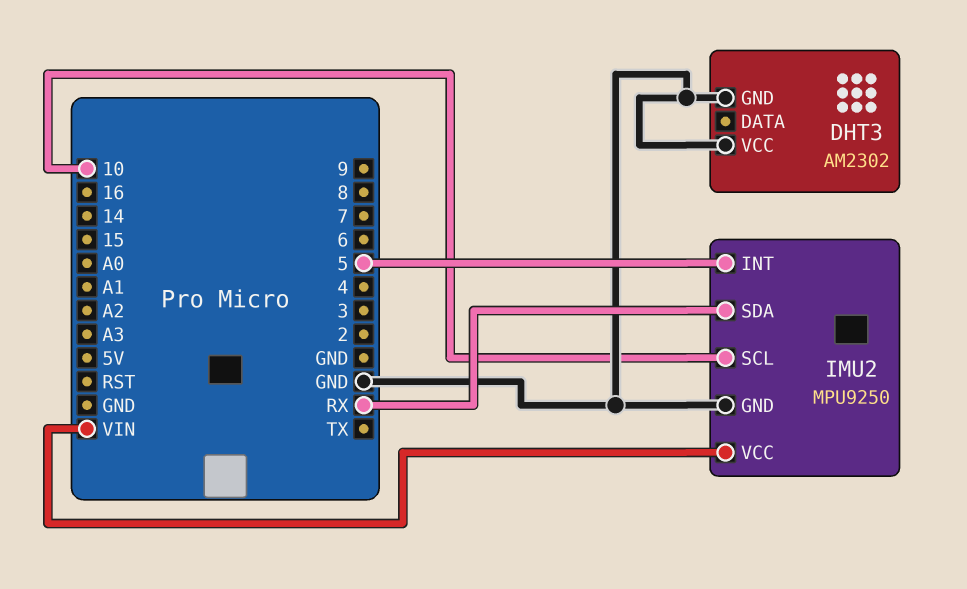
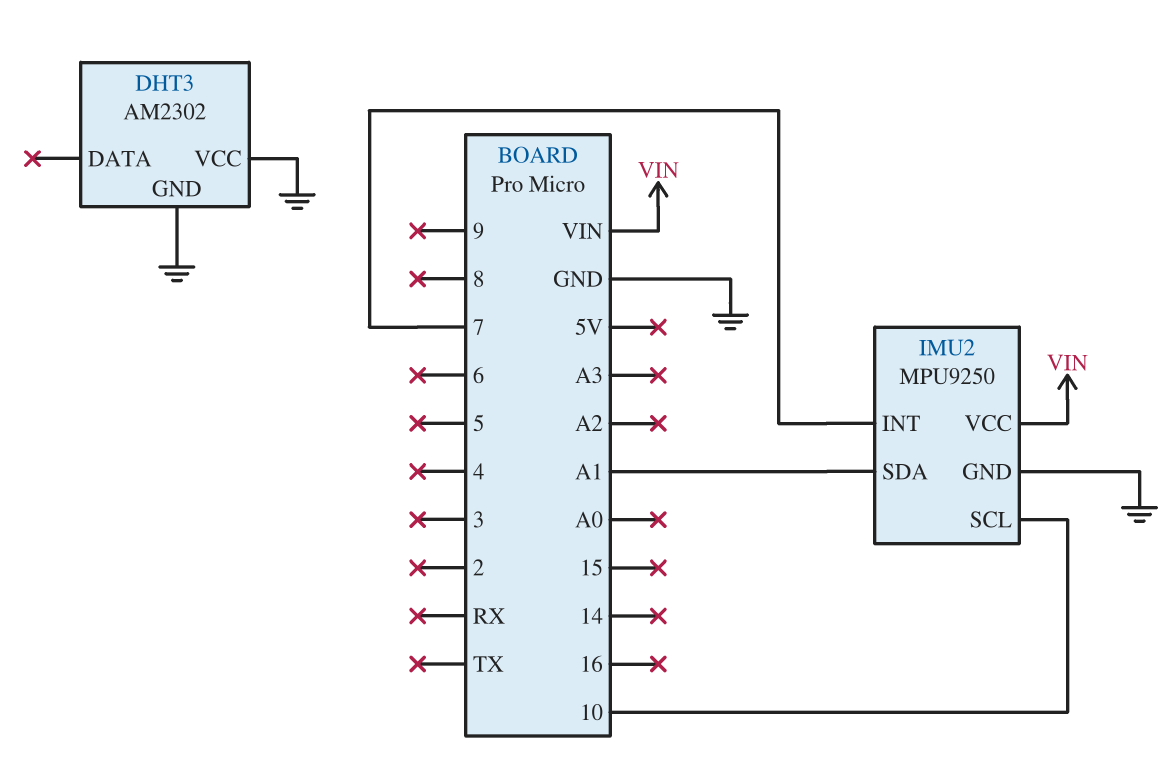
IMU2 pin INT: 5 -> 7
IMU2 pin SDA: RX -> A1

